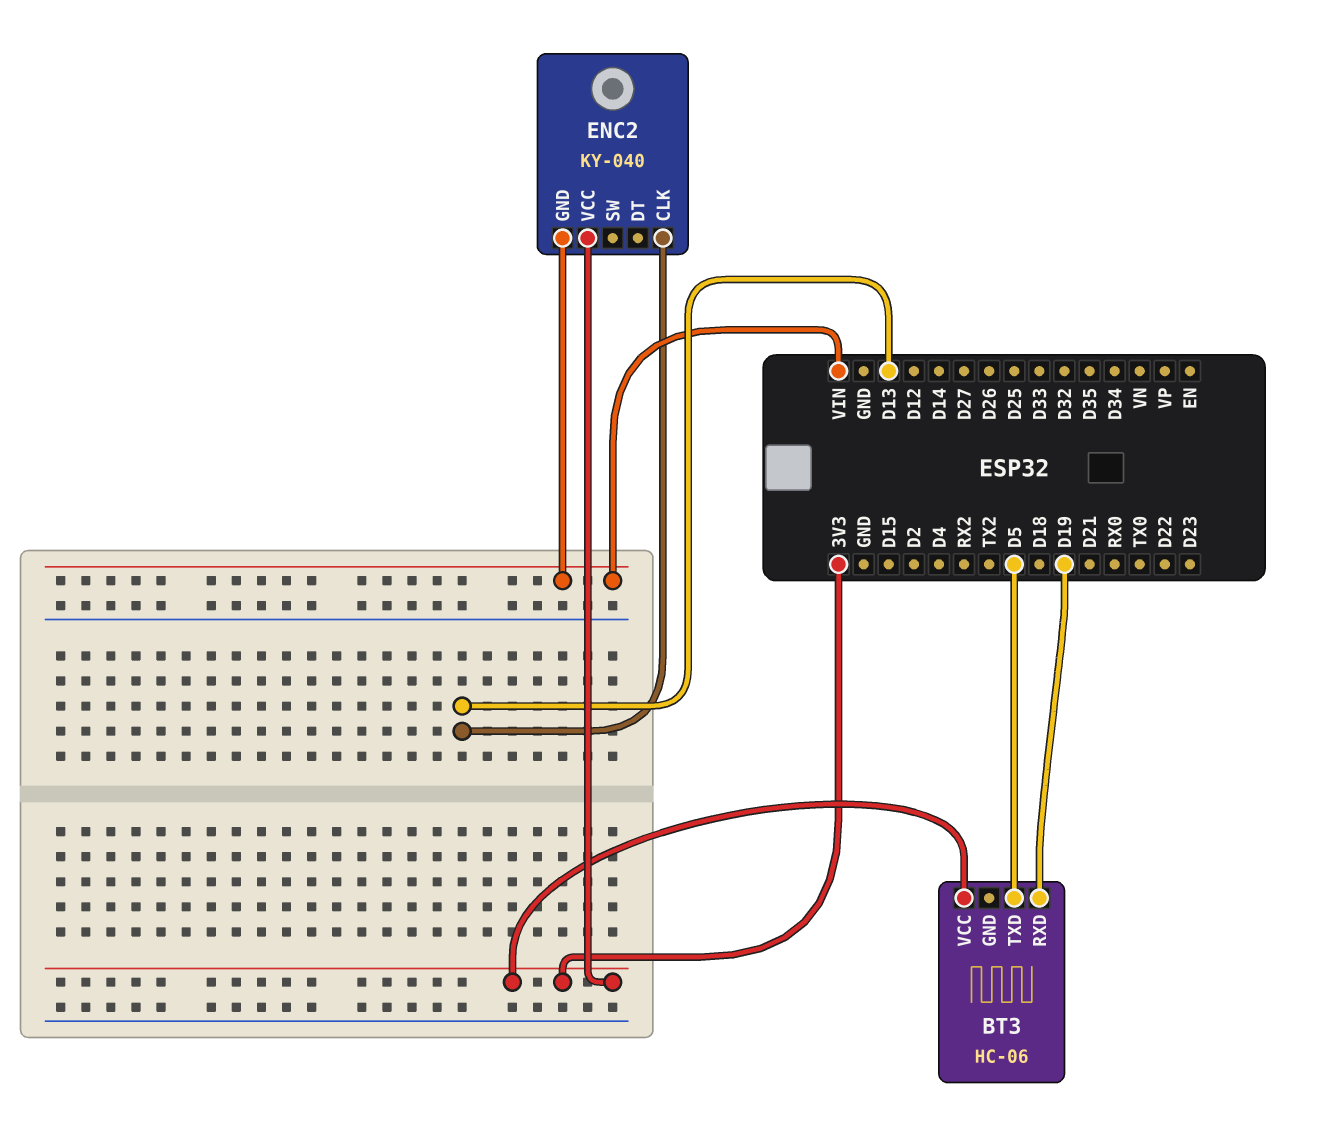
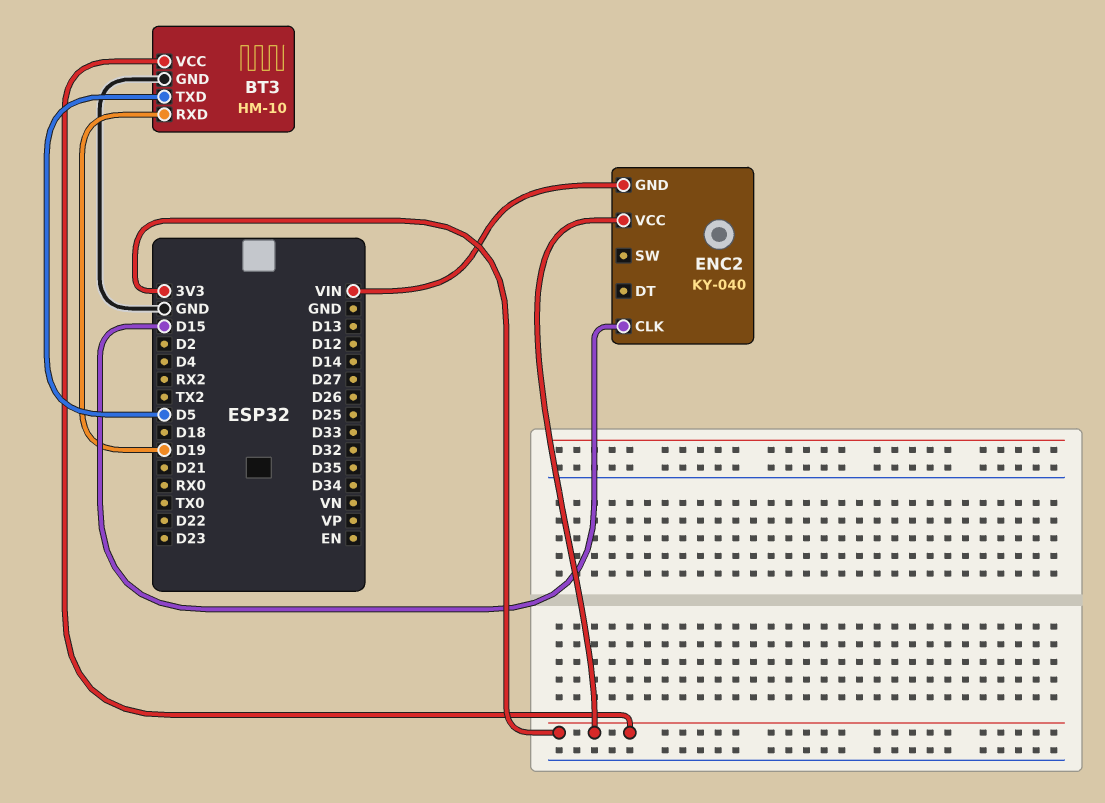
BT3: HC-06 -> HM-10
BT3 pin GND: none -> GND
ENC2 pin CLK: D13 -> D15

